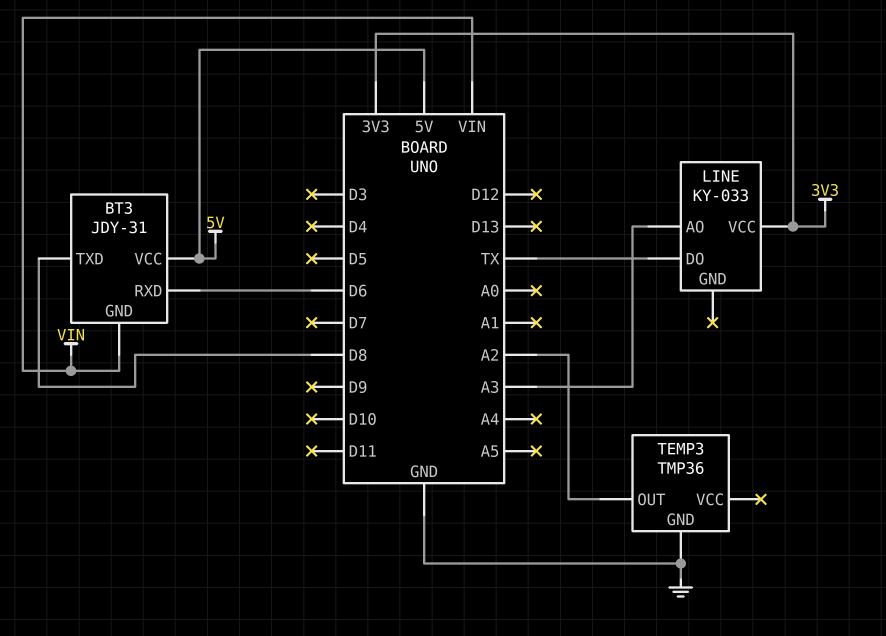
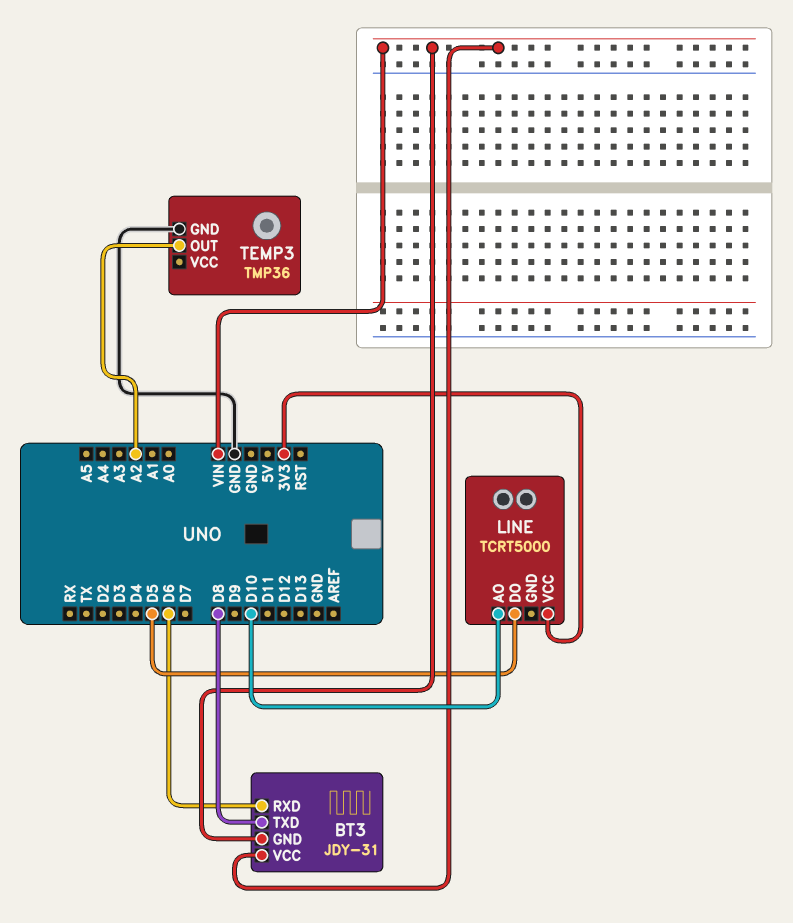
BT3 pin VCC: 5V -> VIN
LINE: KY-033 -> TCRT5000
LINE pin AO: A3 -> D10
LINE pin DO: TX -> D5

